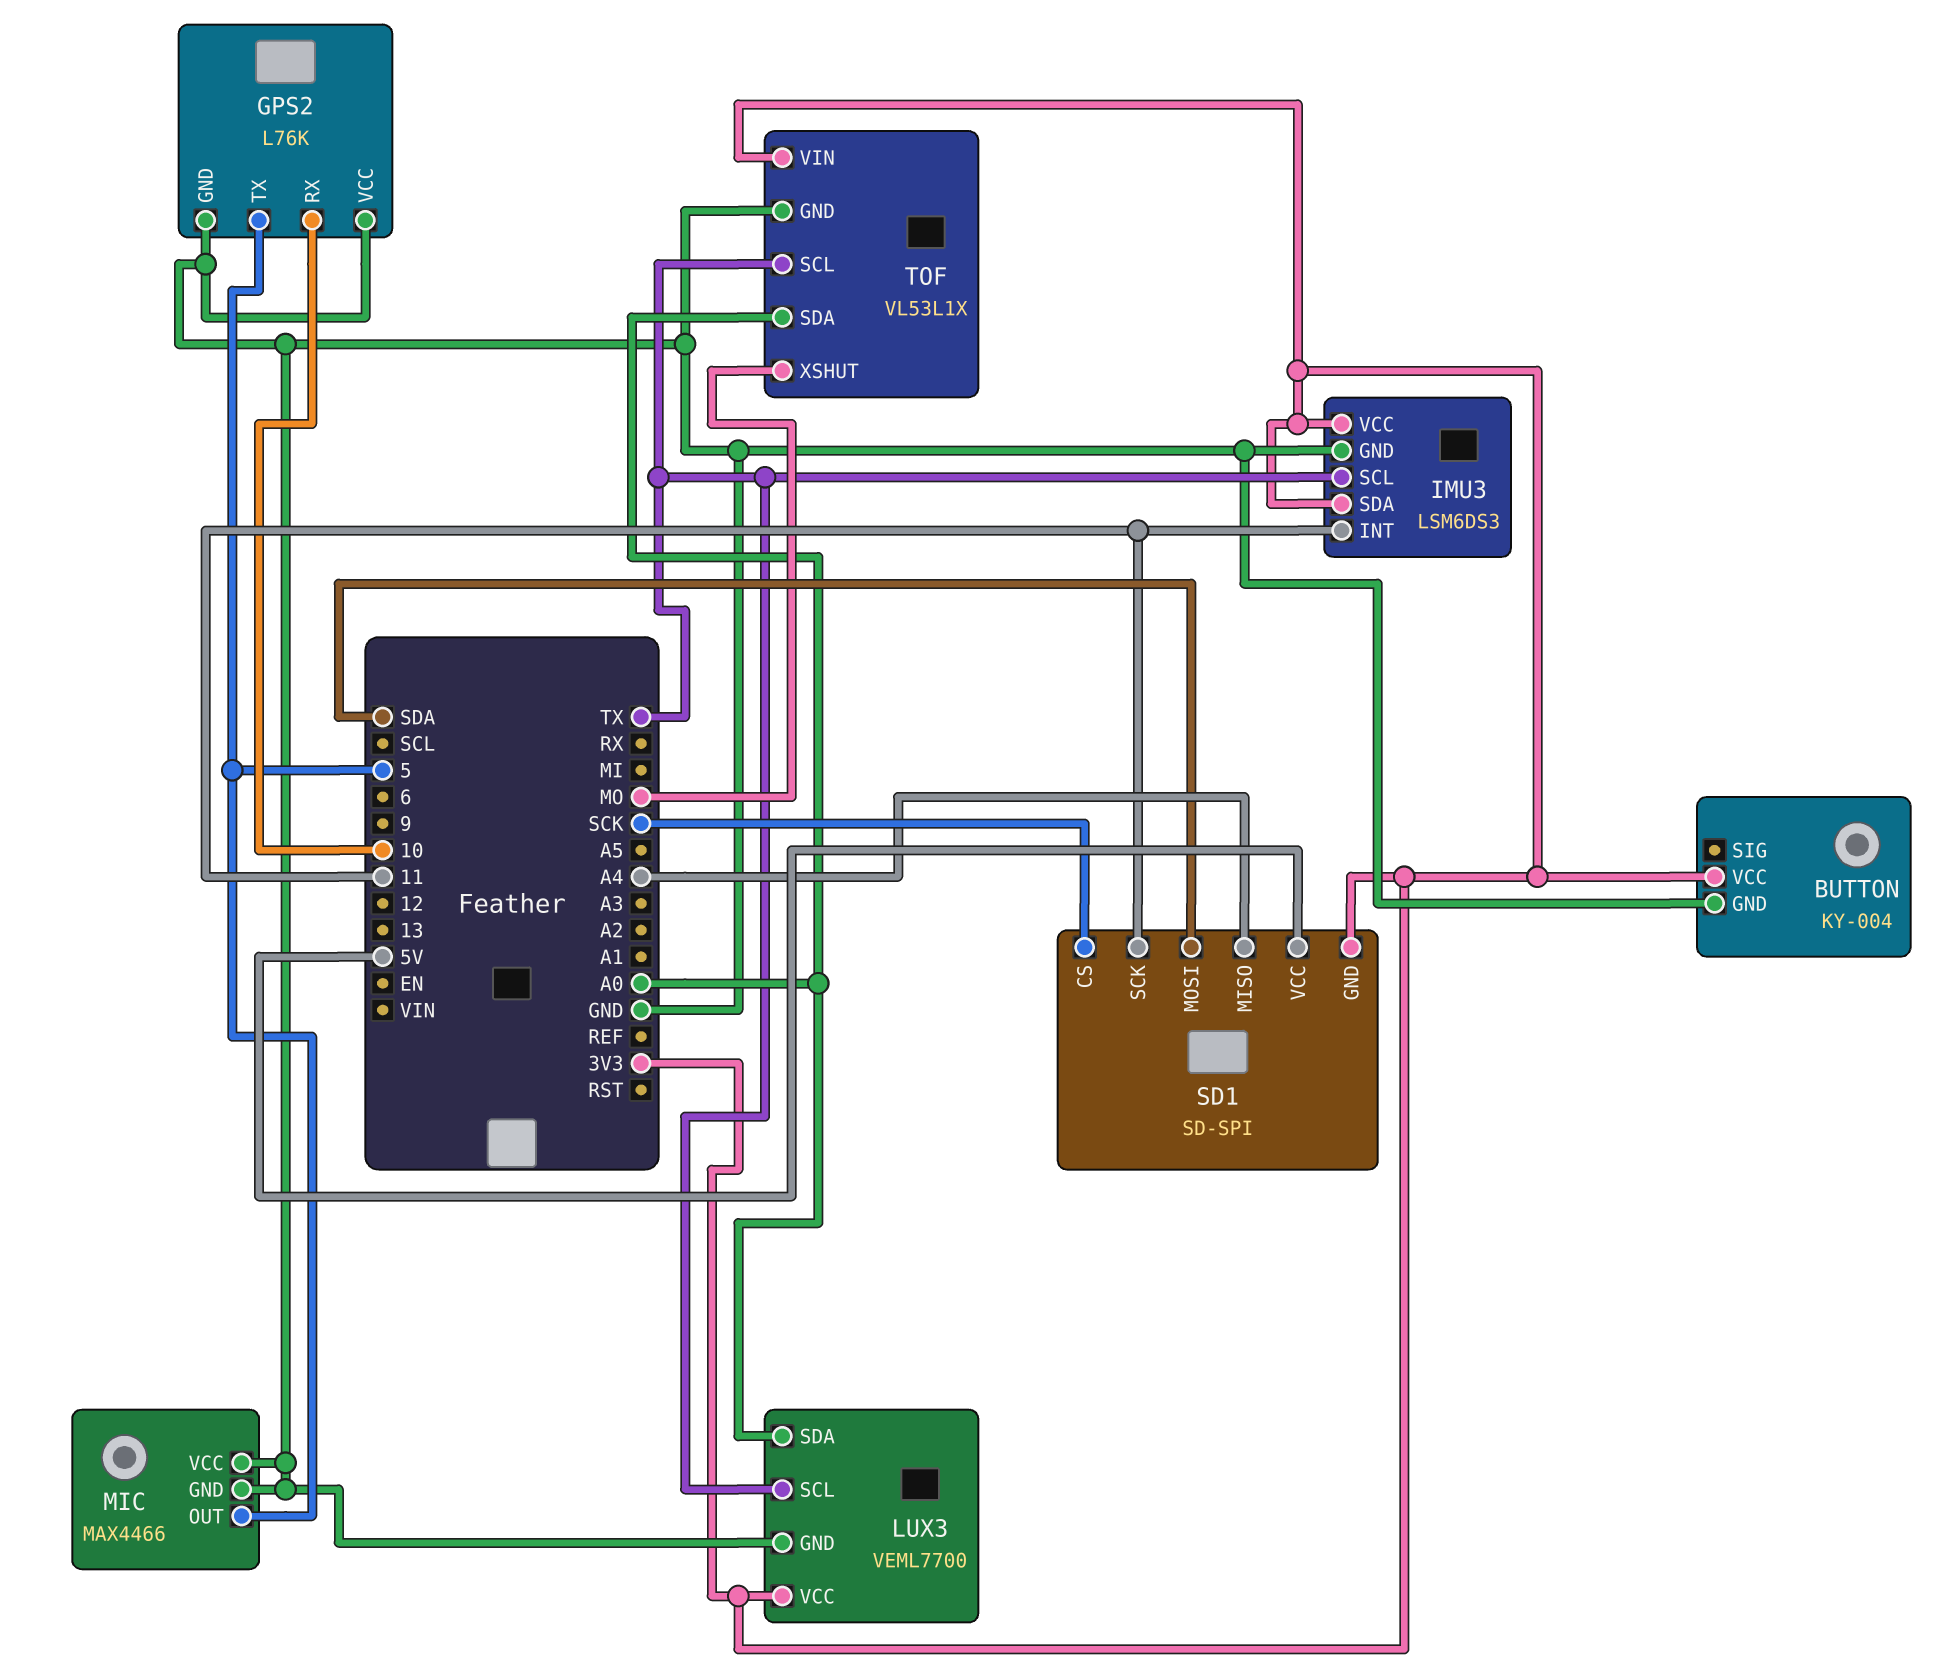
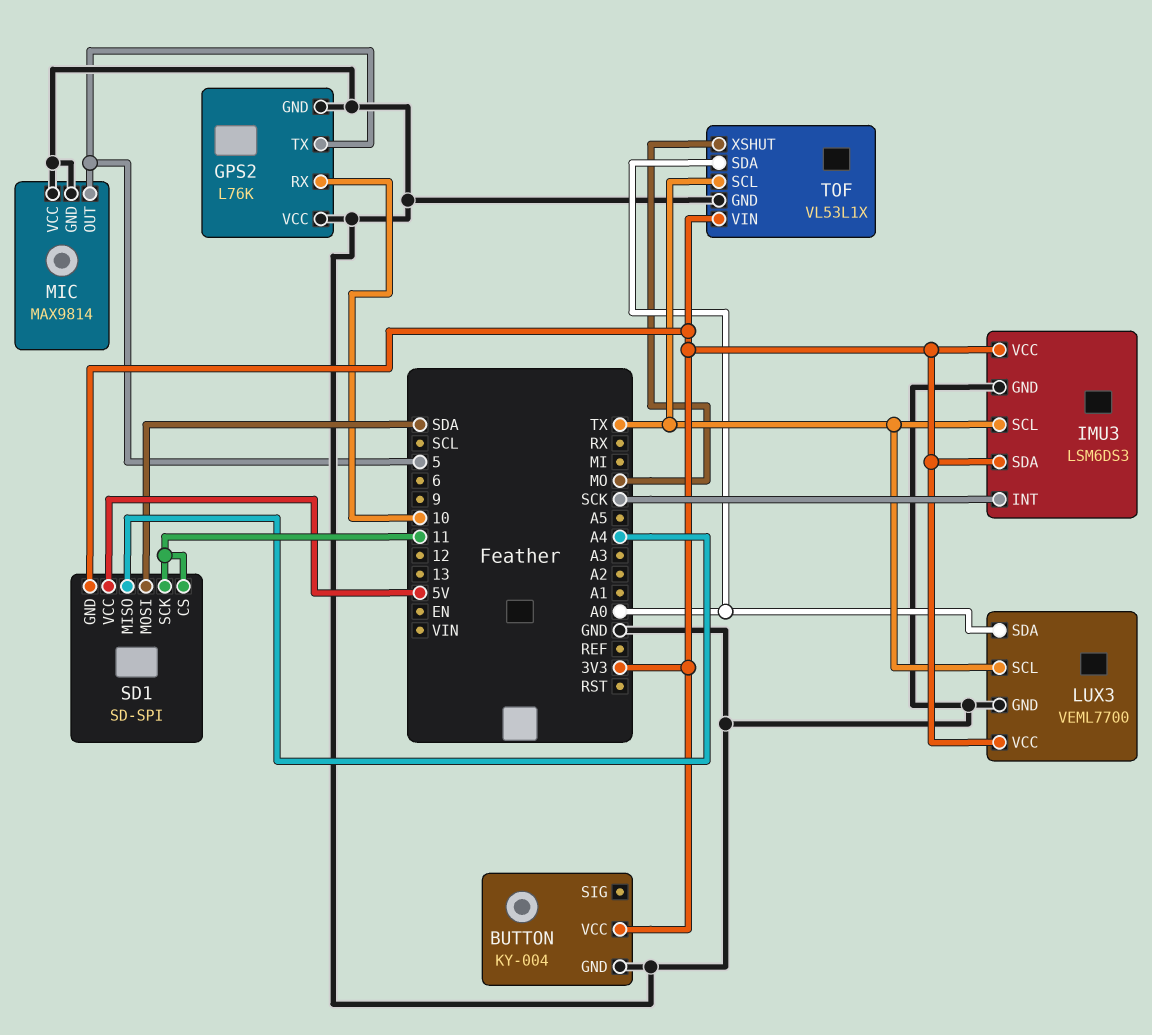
IMU3 pin INT: 11 -> SCK
MIC: MAX4466 -> MAX9814
SD1 pin CS: SCK -> 11

